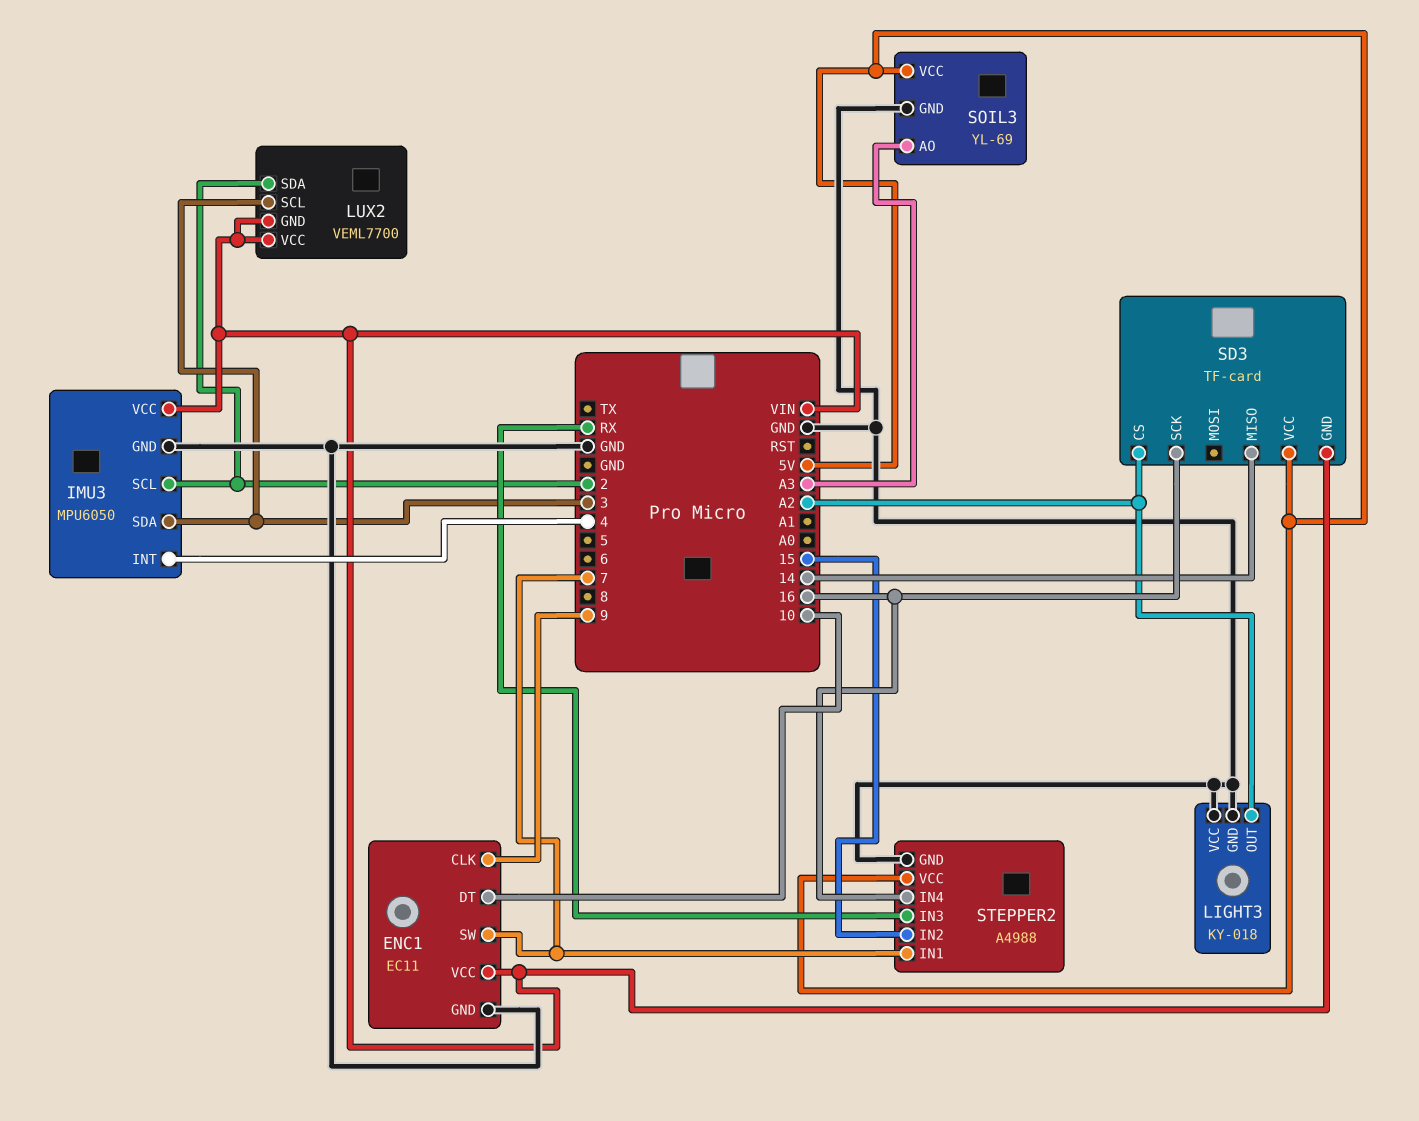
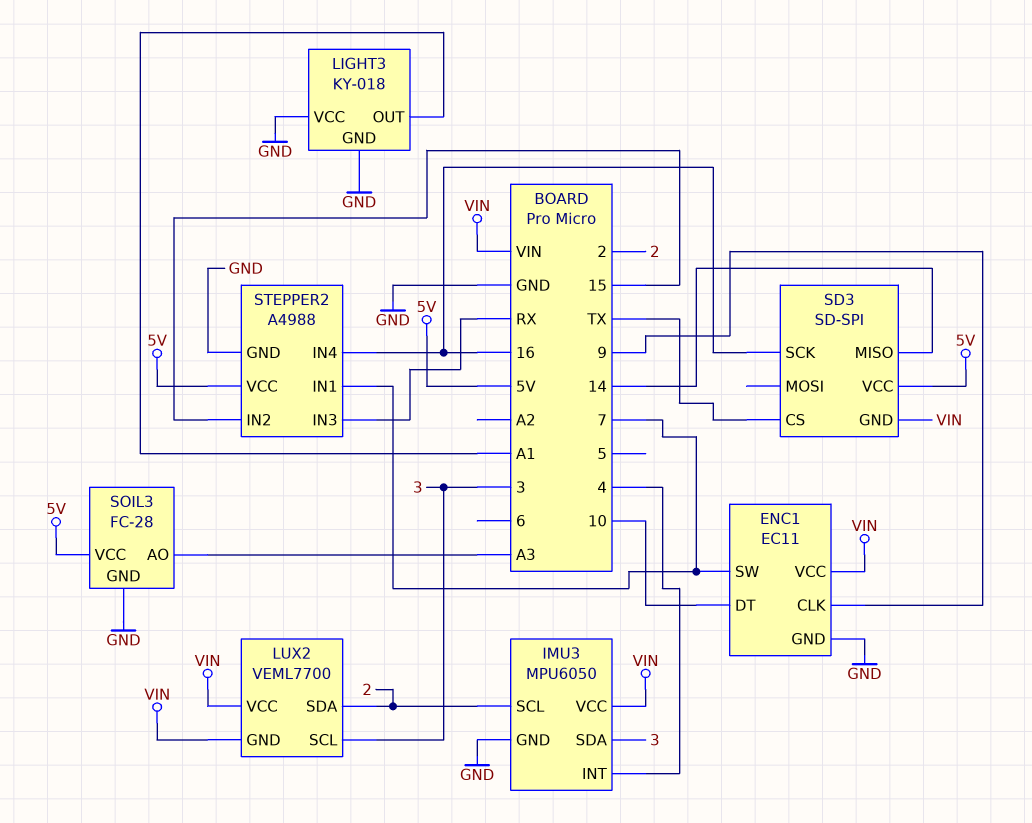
LIGHT3 pin OUT: A2 -> A1
SD3: TF-card -> SD-SPI
SD3 pin CS: A2 -> TX
SOIL3: YL-69 -> FC-28

